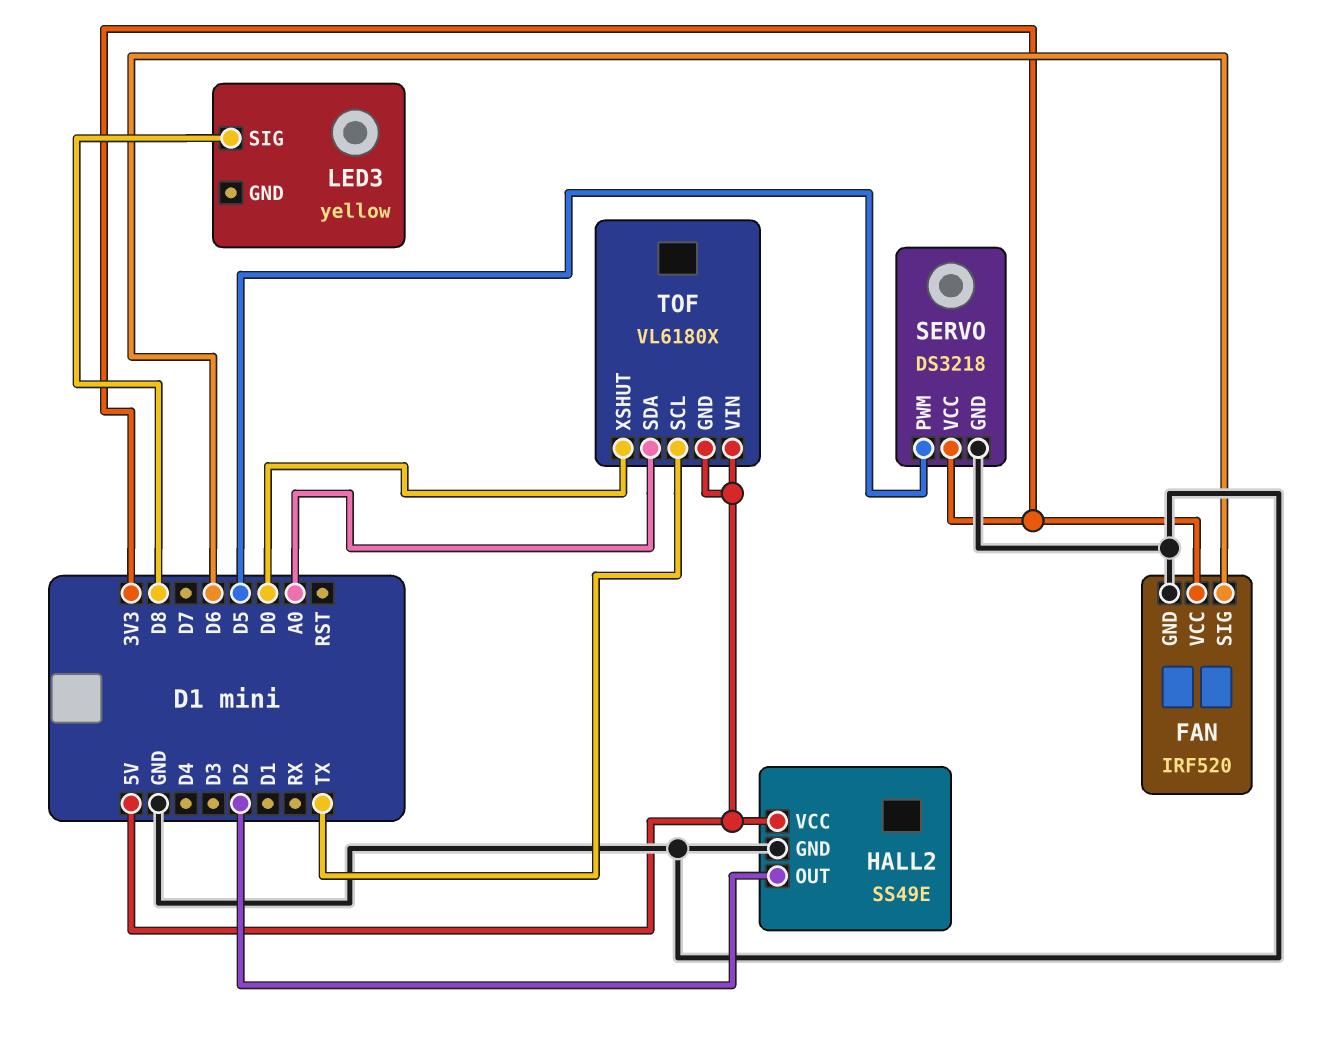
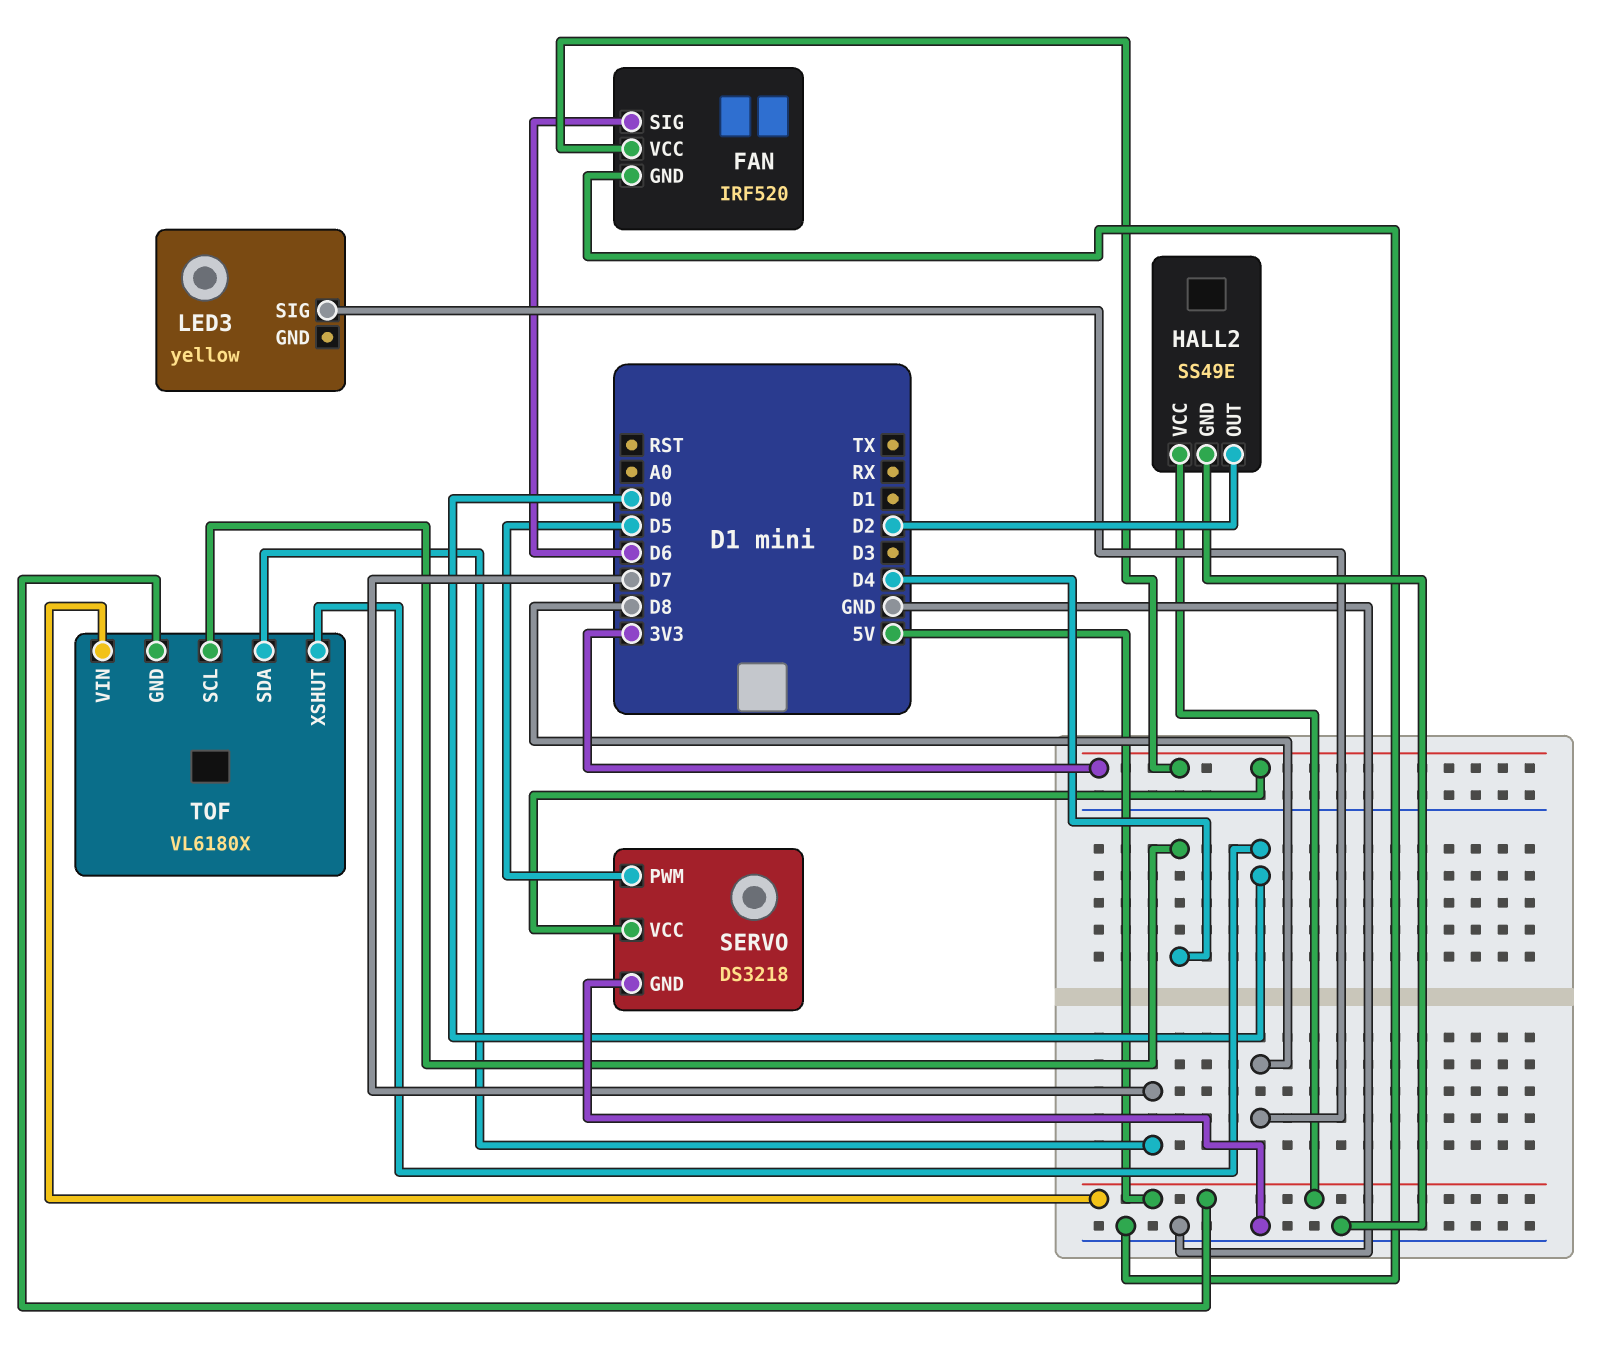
TOF pin SCL: TX -> D4
TOF pin SDA: A0 -> D7

